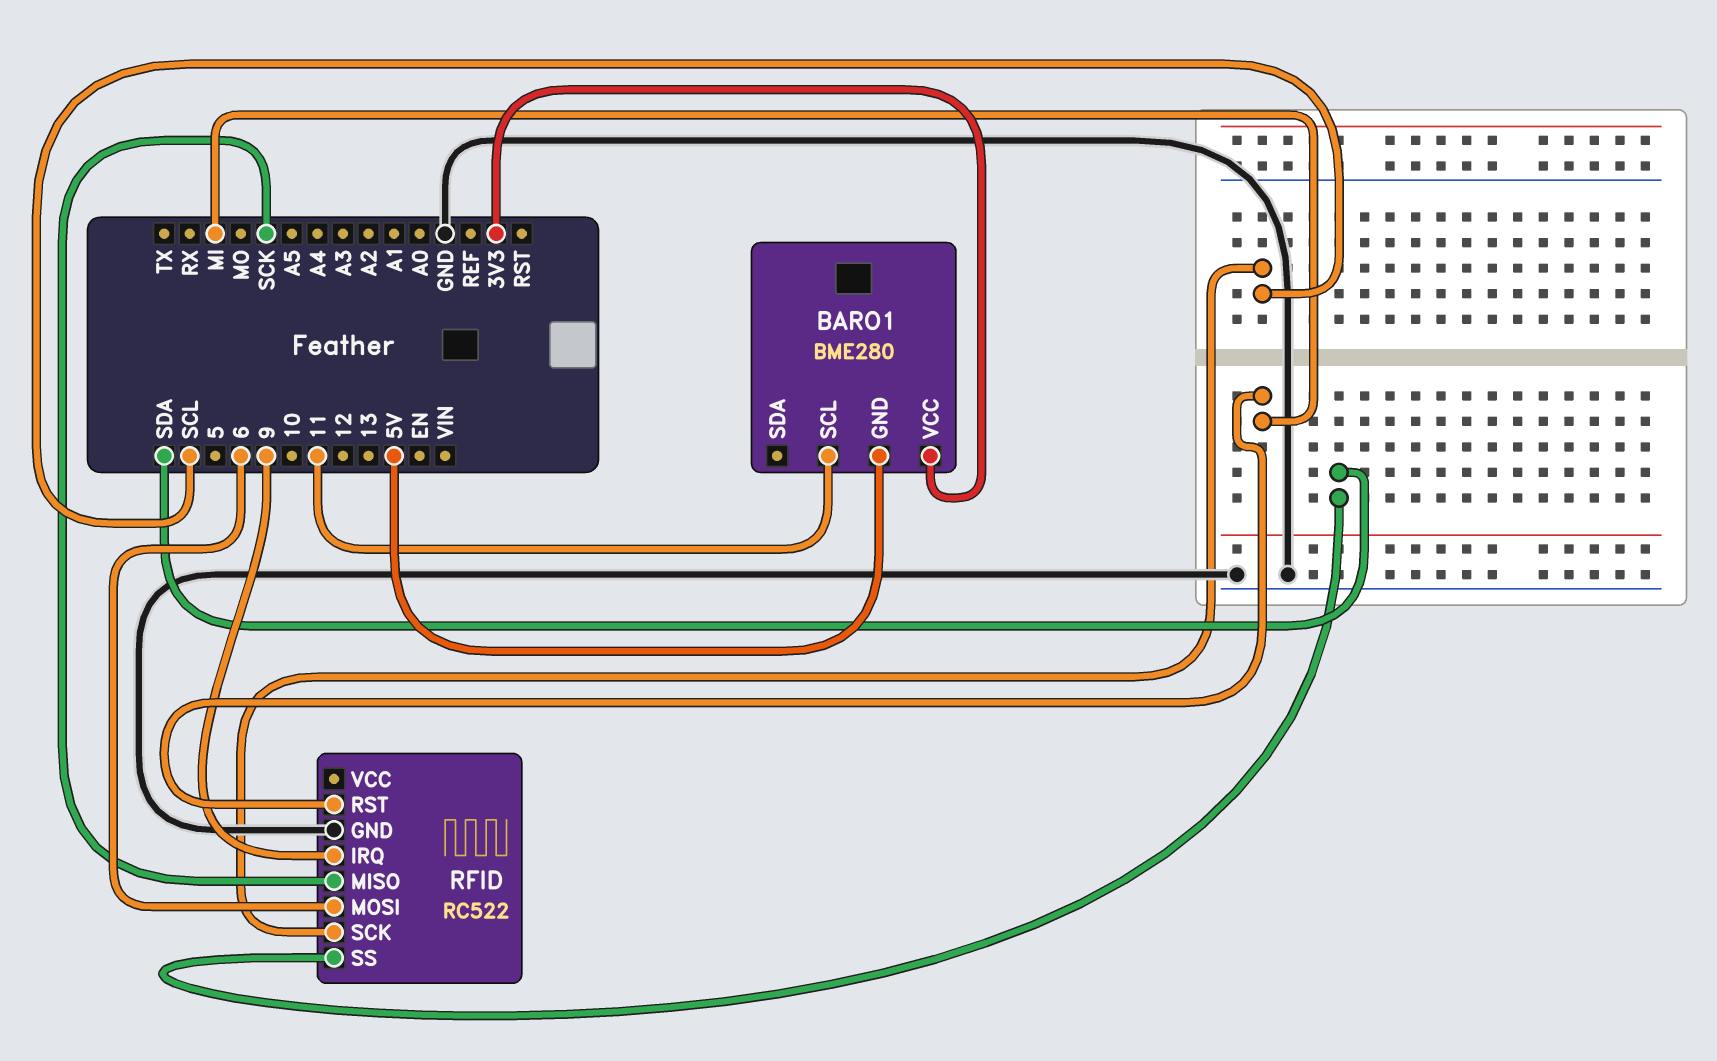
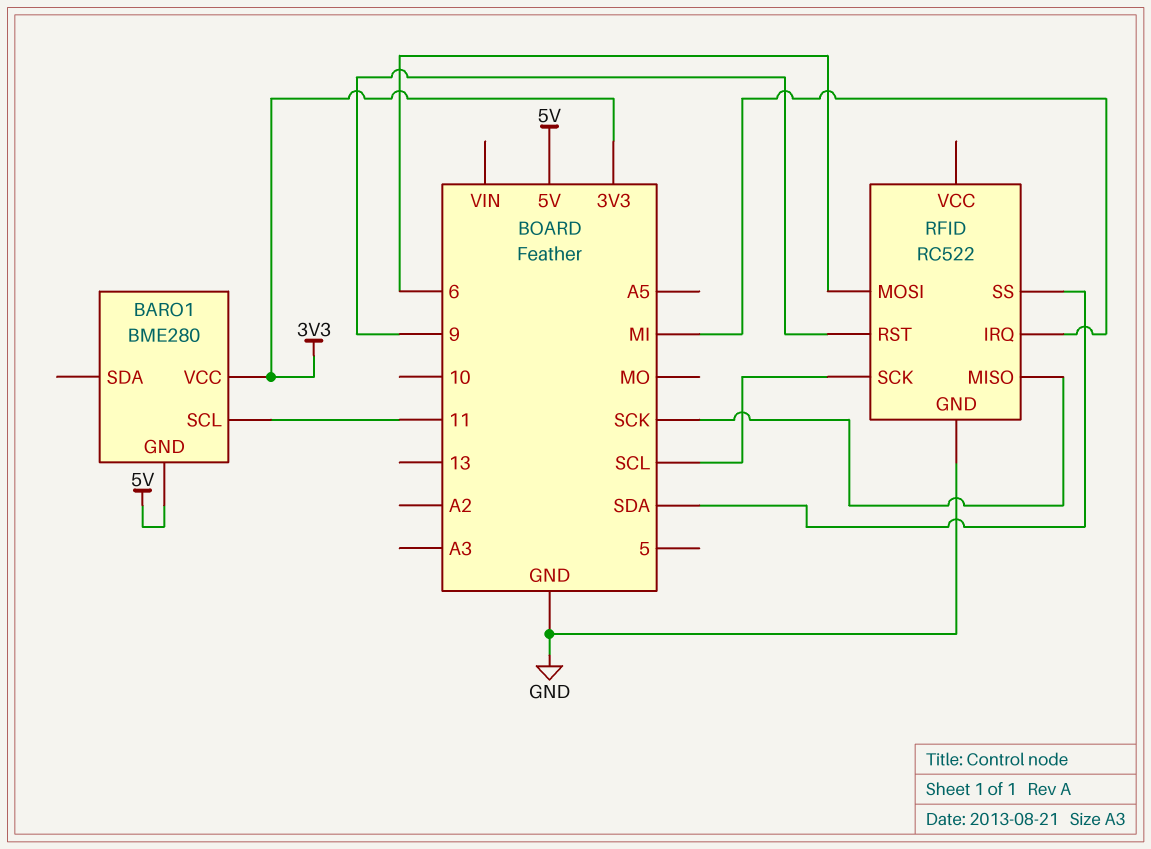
RFID pin IRQ: 9 -> MI
RFID pin RST: MI -> 9

